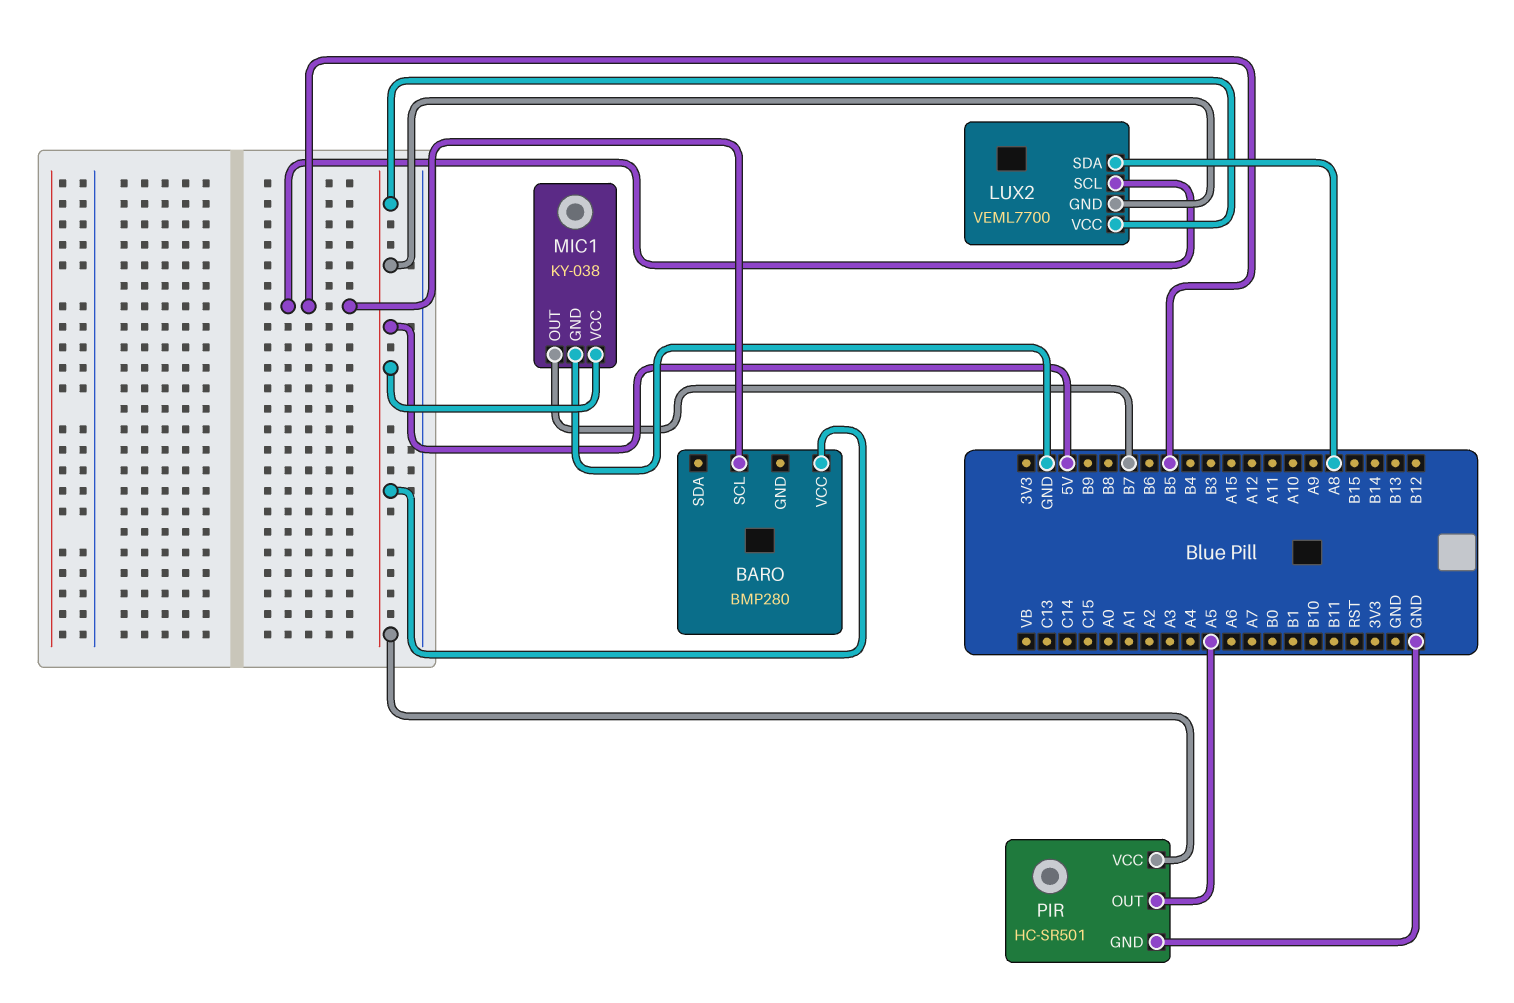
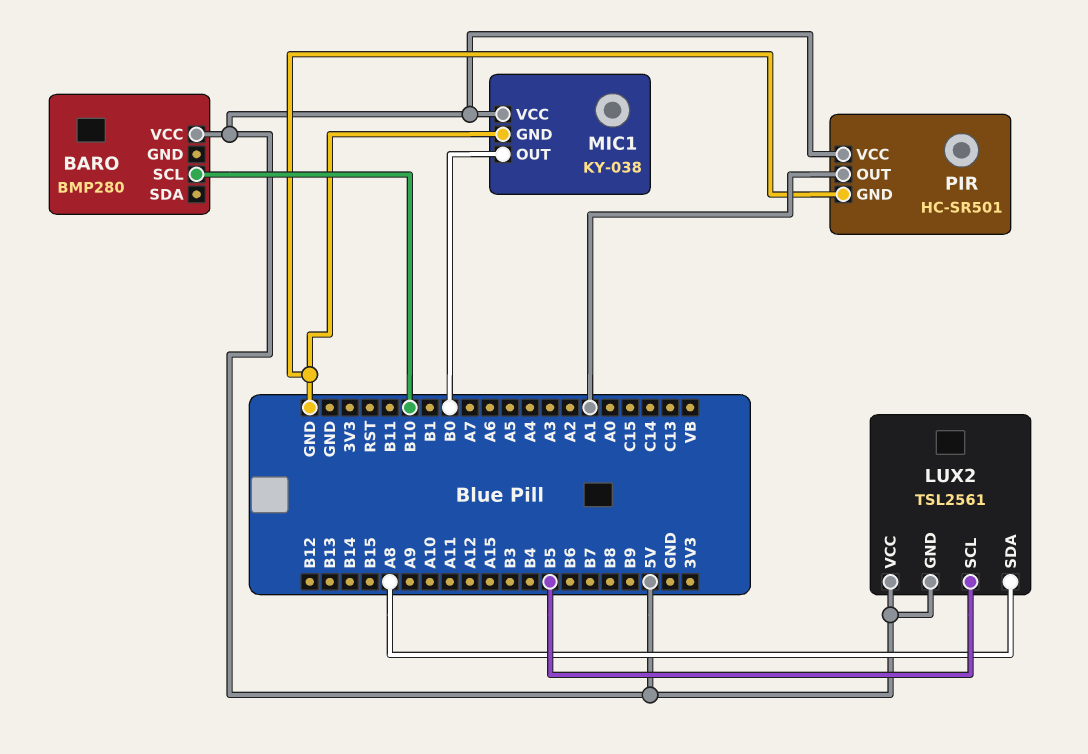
BARO pin SCL: B5 -> B10
LUX2: VEML7700 -> TSL2561
MIC1 pin OUT: B7 -> B0
PIR pin OUT: A5 -> A1

